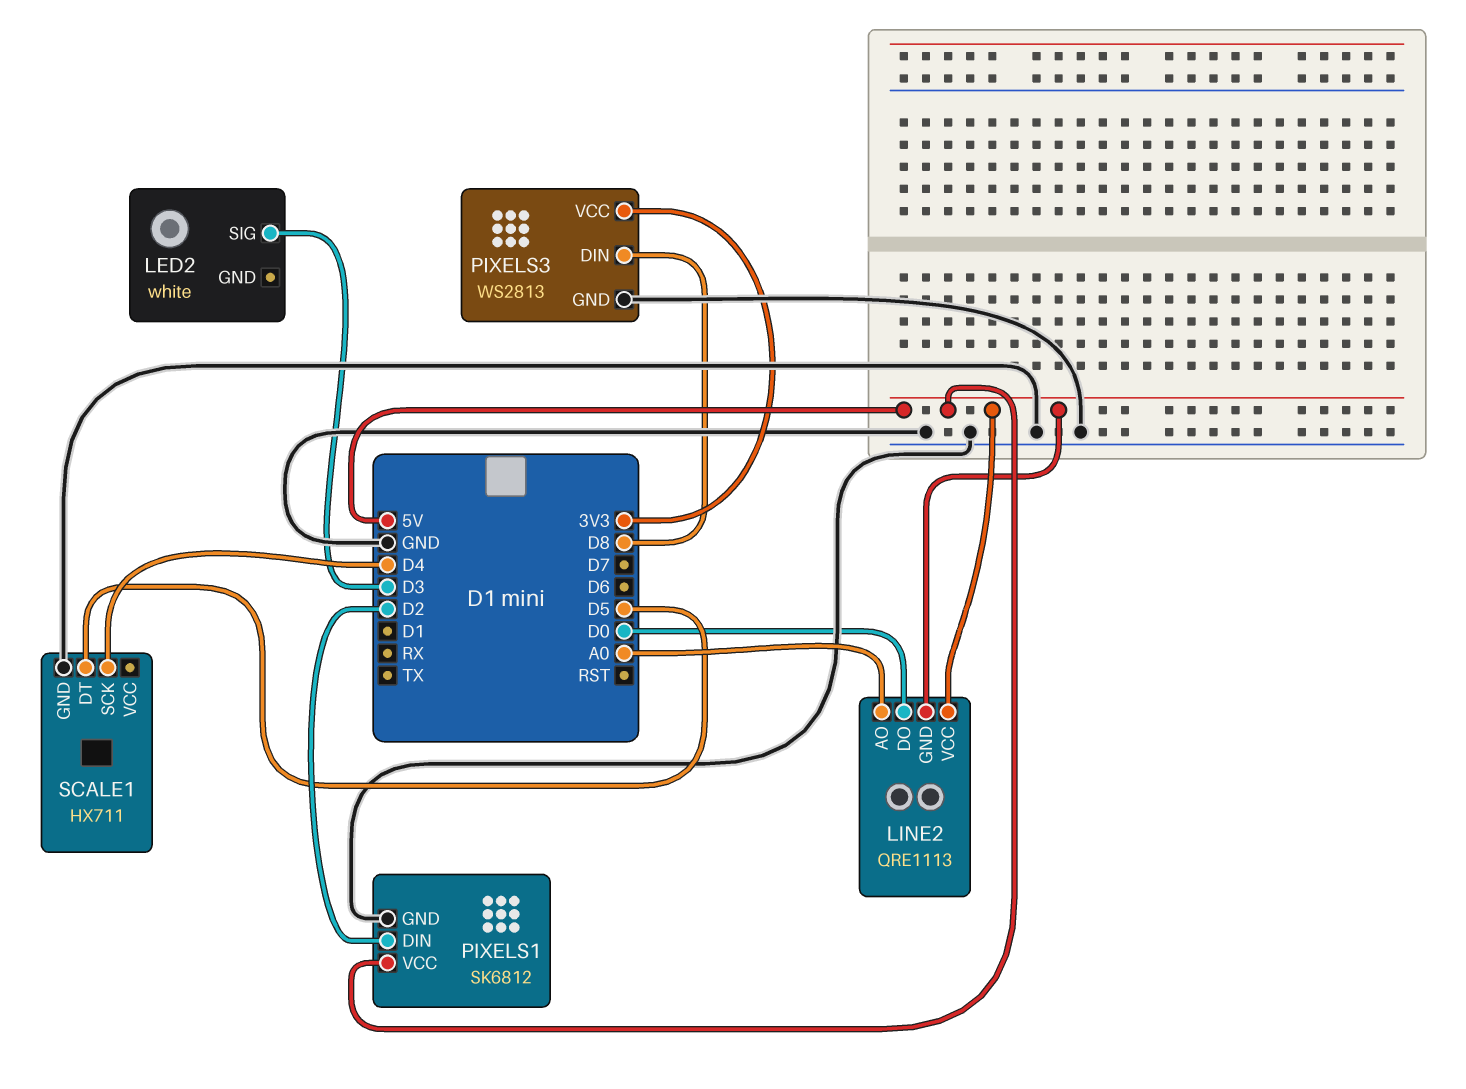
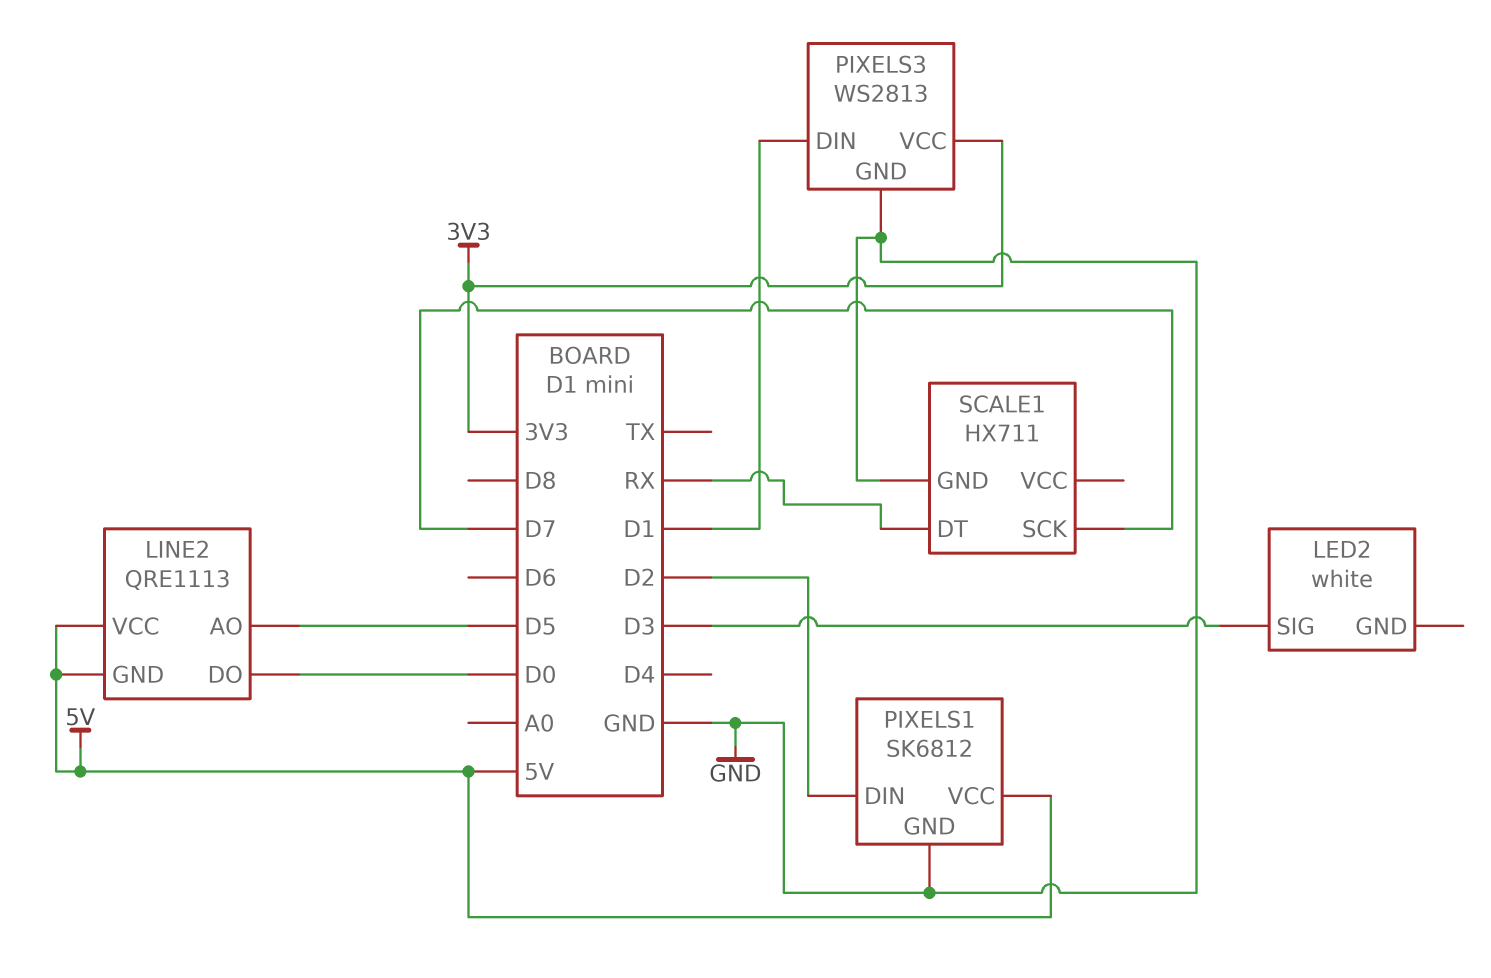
LINE2 pin AO: A0 -> D5
PIXELS3 pin DIN: D8 -> D1
SCALE1 pin DT: D5 -> RX
SCALE1 pin SCK: D4 -> D7

